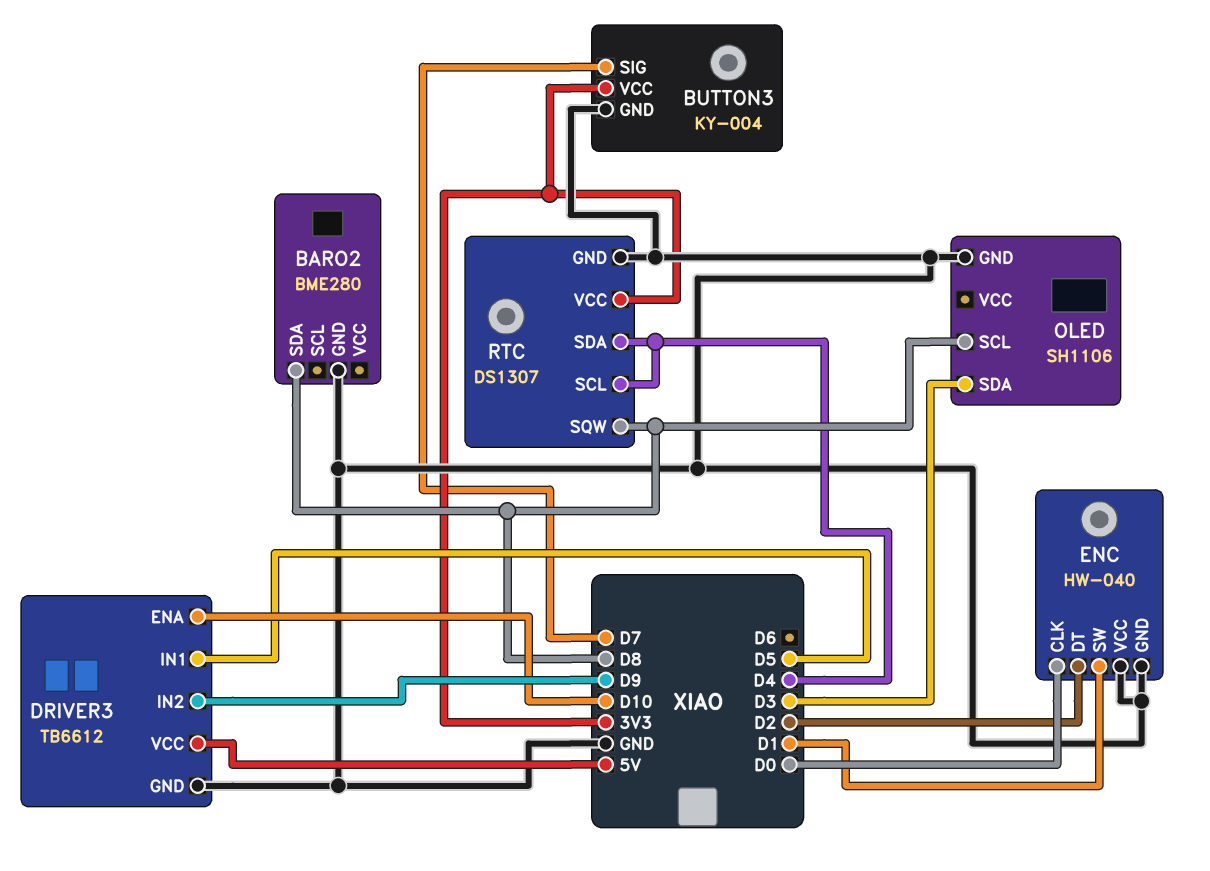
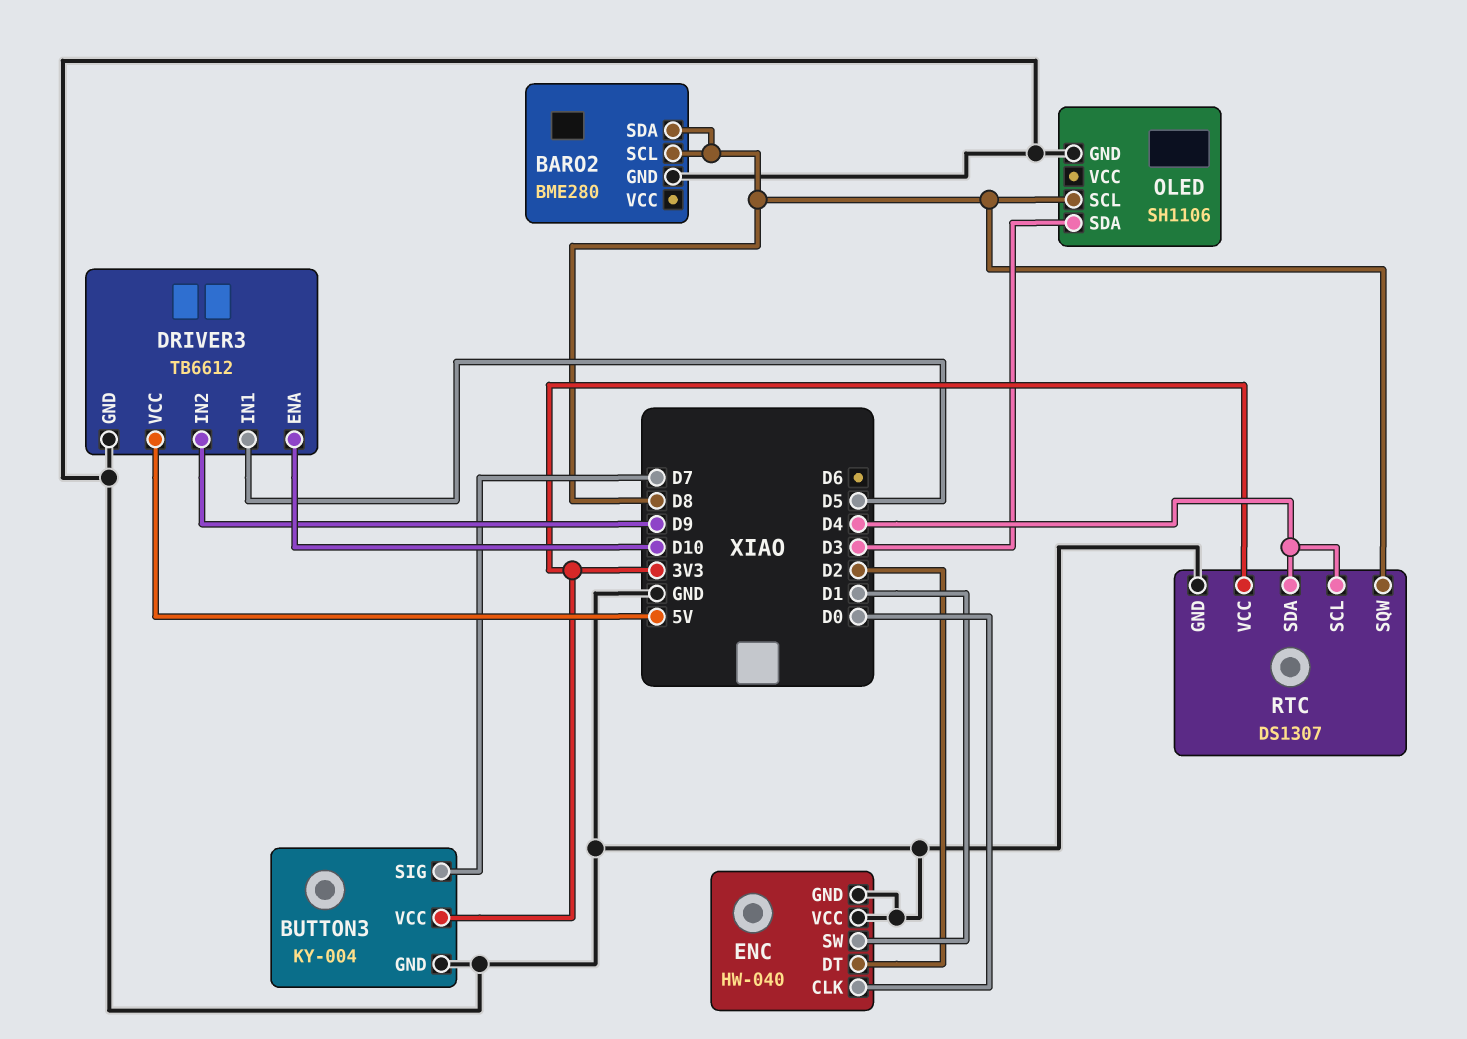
BARO2 pin SCL: none -> D8

